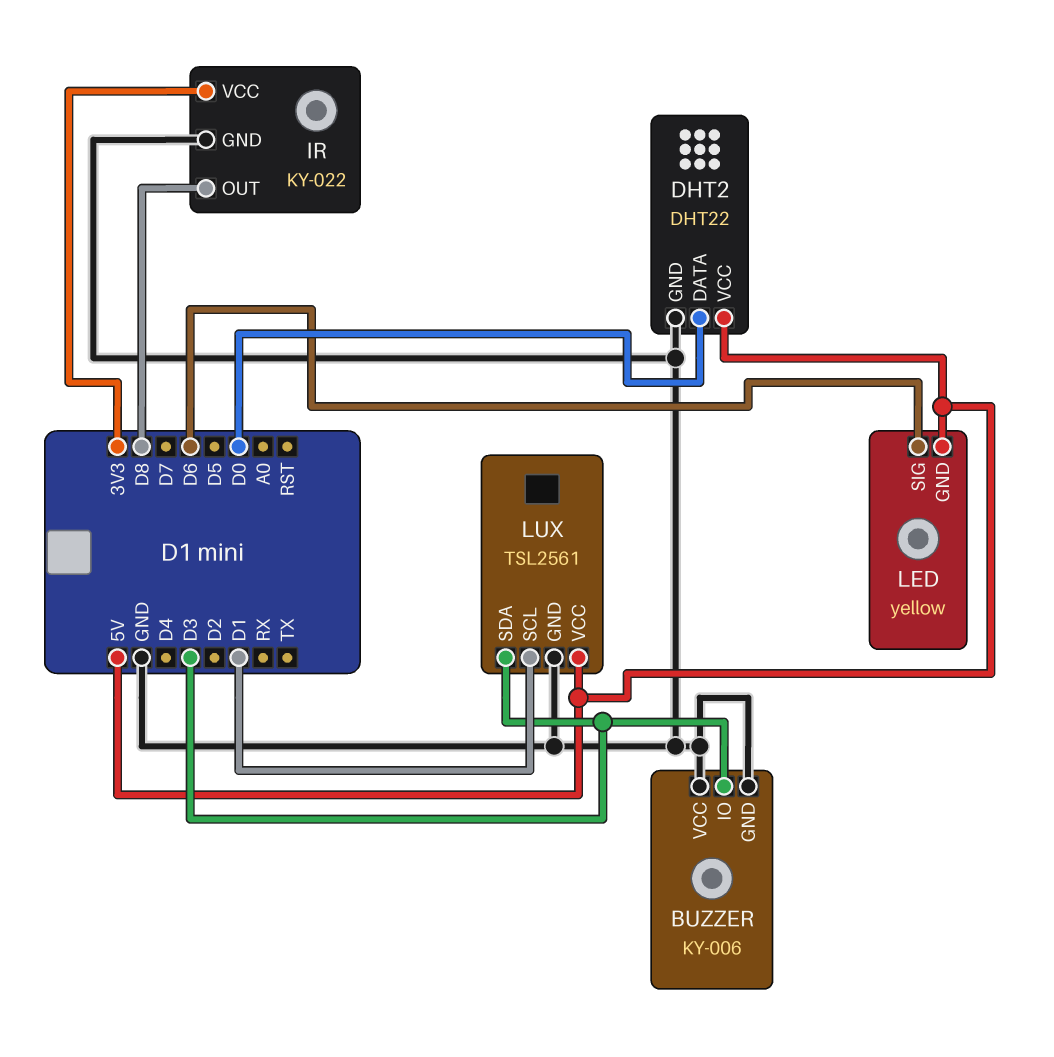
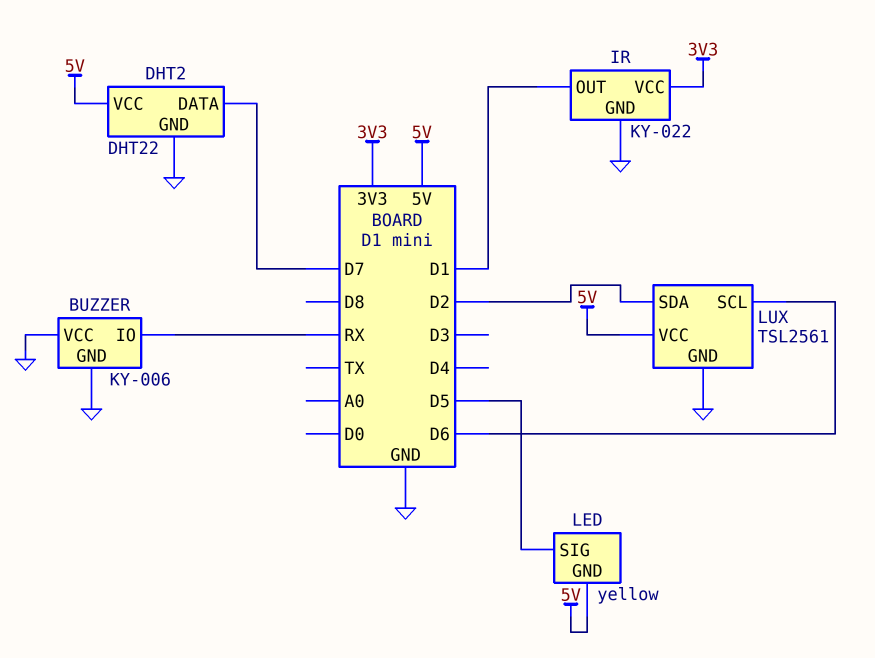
BUZZER pin IO: D3 -> RX
DHT2 pin DATA: D0 -> D7
IR pin OUT: D8 -> D1
LED pin SIG: D6 -> D5
LUX pin SCL: D1 -> D6
LUX pin SDA: D3 -> D2

